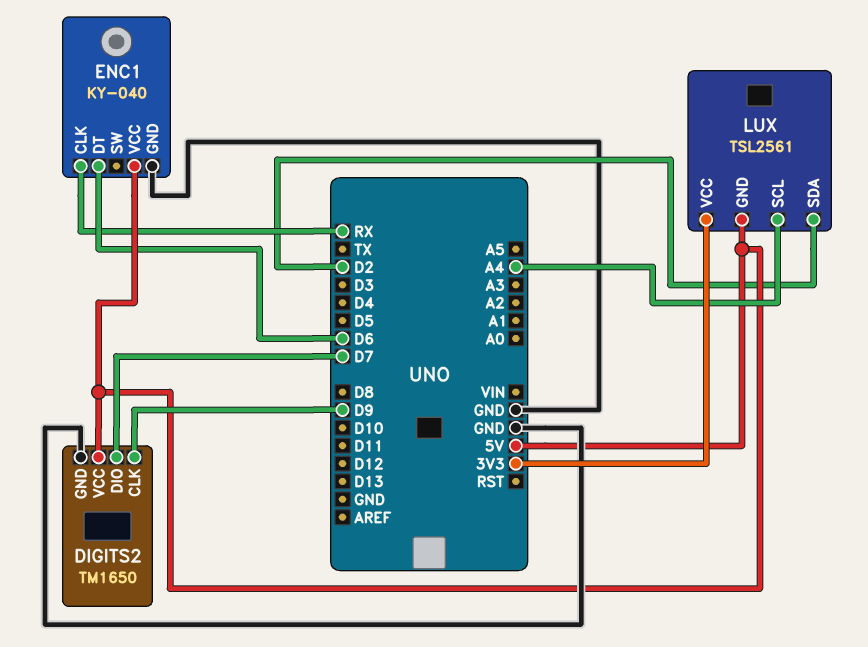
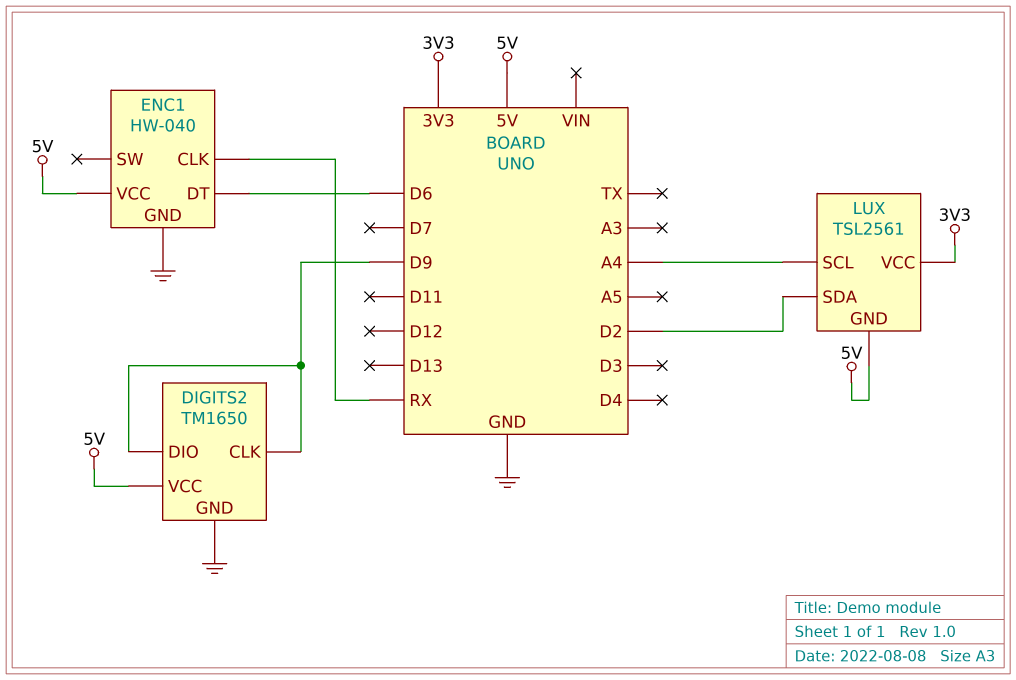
DIGITS2 pin DIO: D7 -> D9
ENC1: KY-040 -> HW-040

